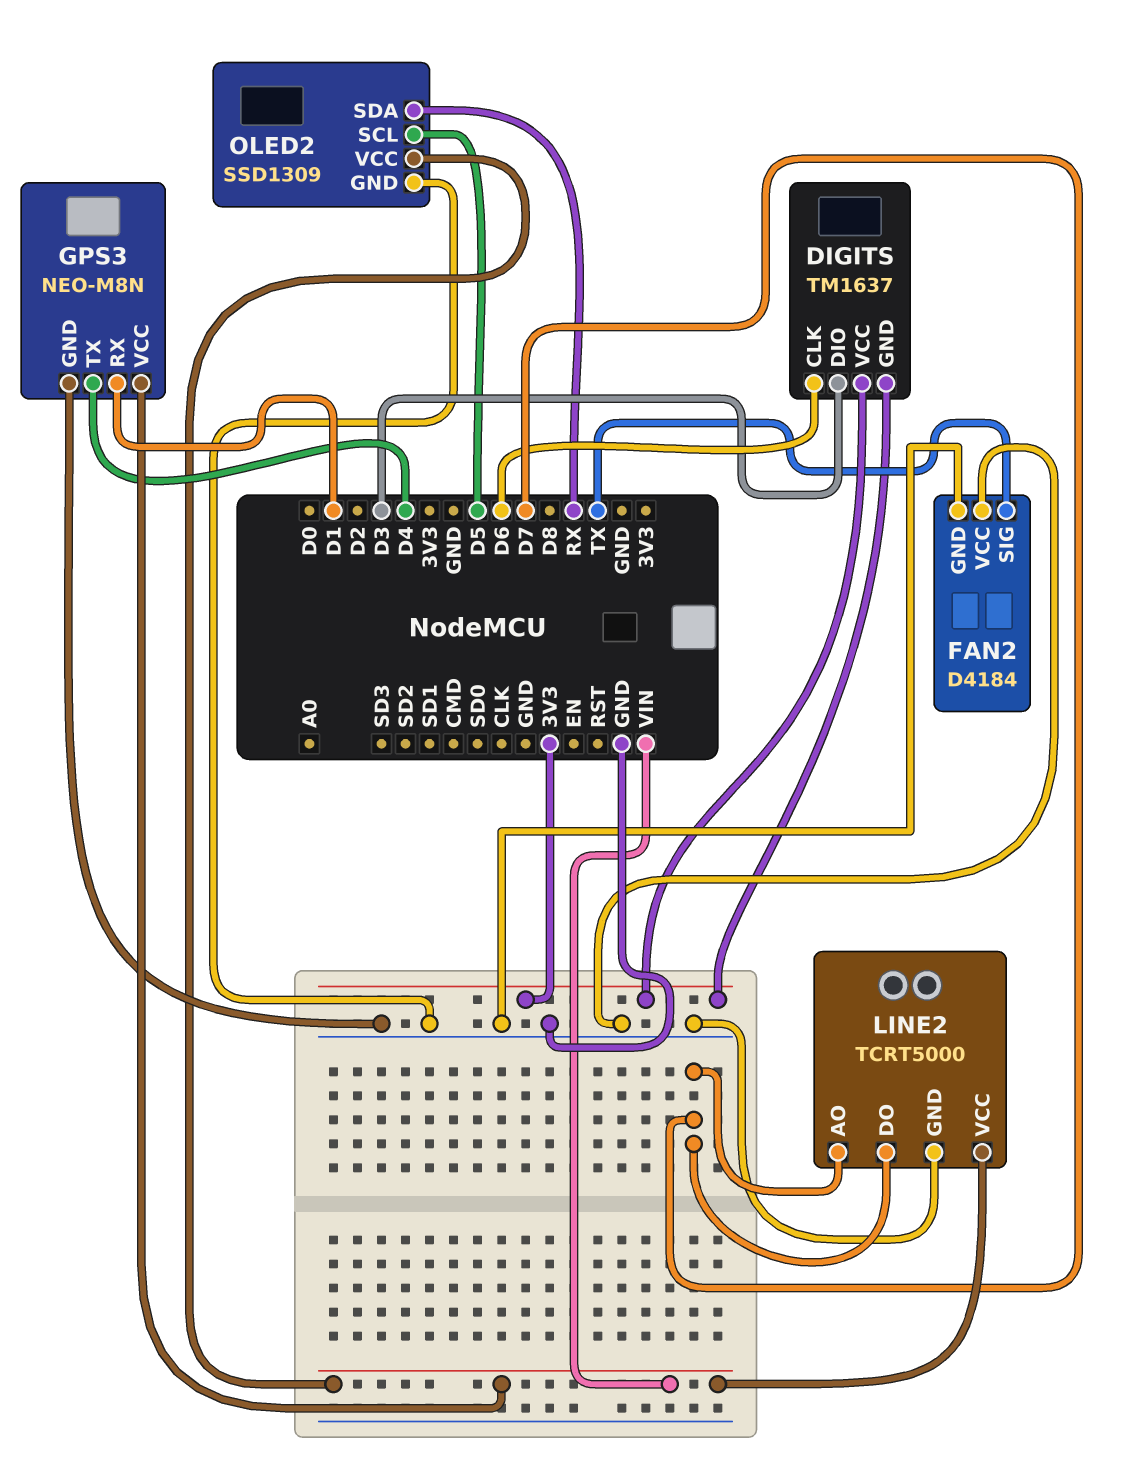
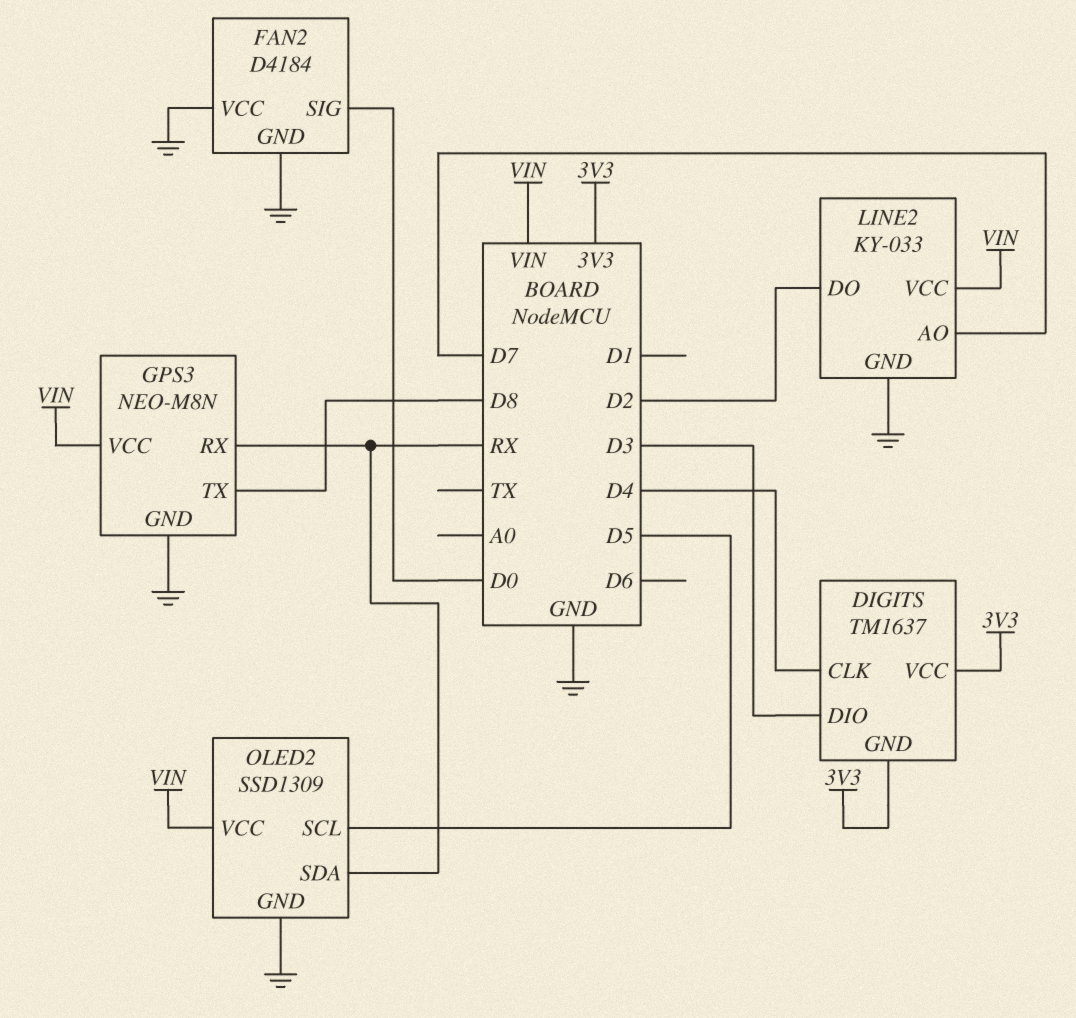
DIGITS pin CLK: D6 -> D4
FAN2 pin SIG: TX -> D0
GPS3 pin RX: D1 -> RX
GPS3 pin TX: D4 -> D8
LINE2: TCRT5000 -> KY-033
LINE2 pin DO: D7 -> D2

